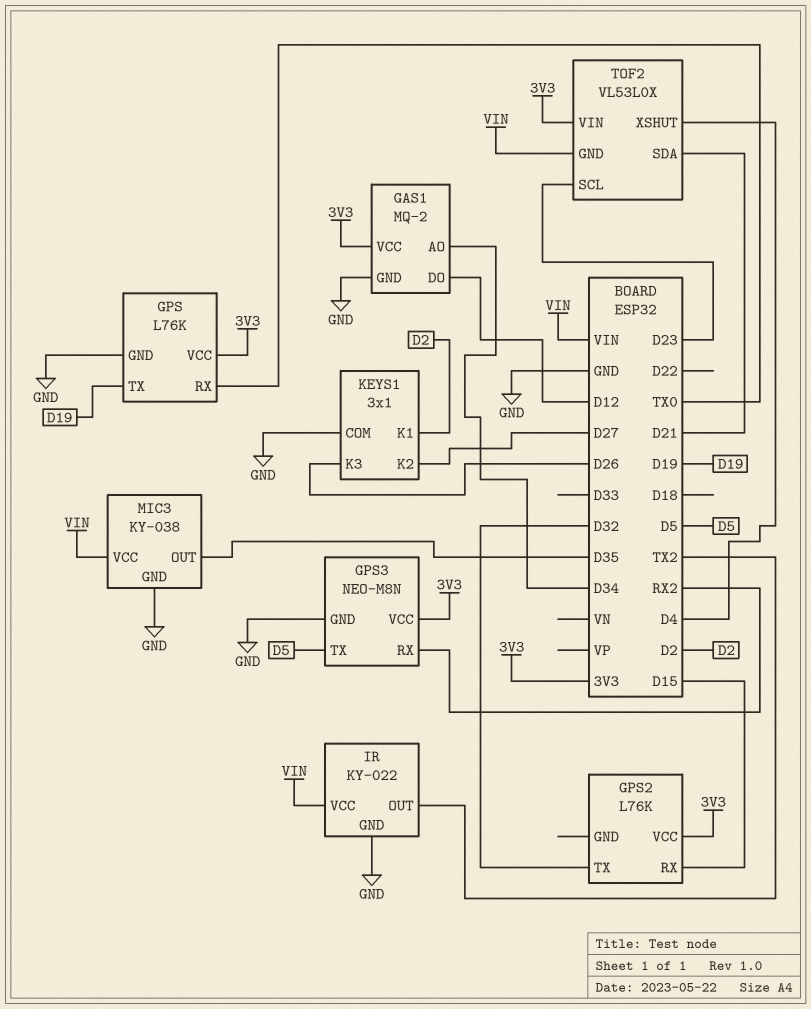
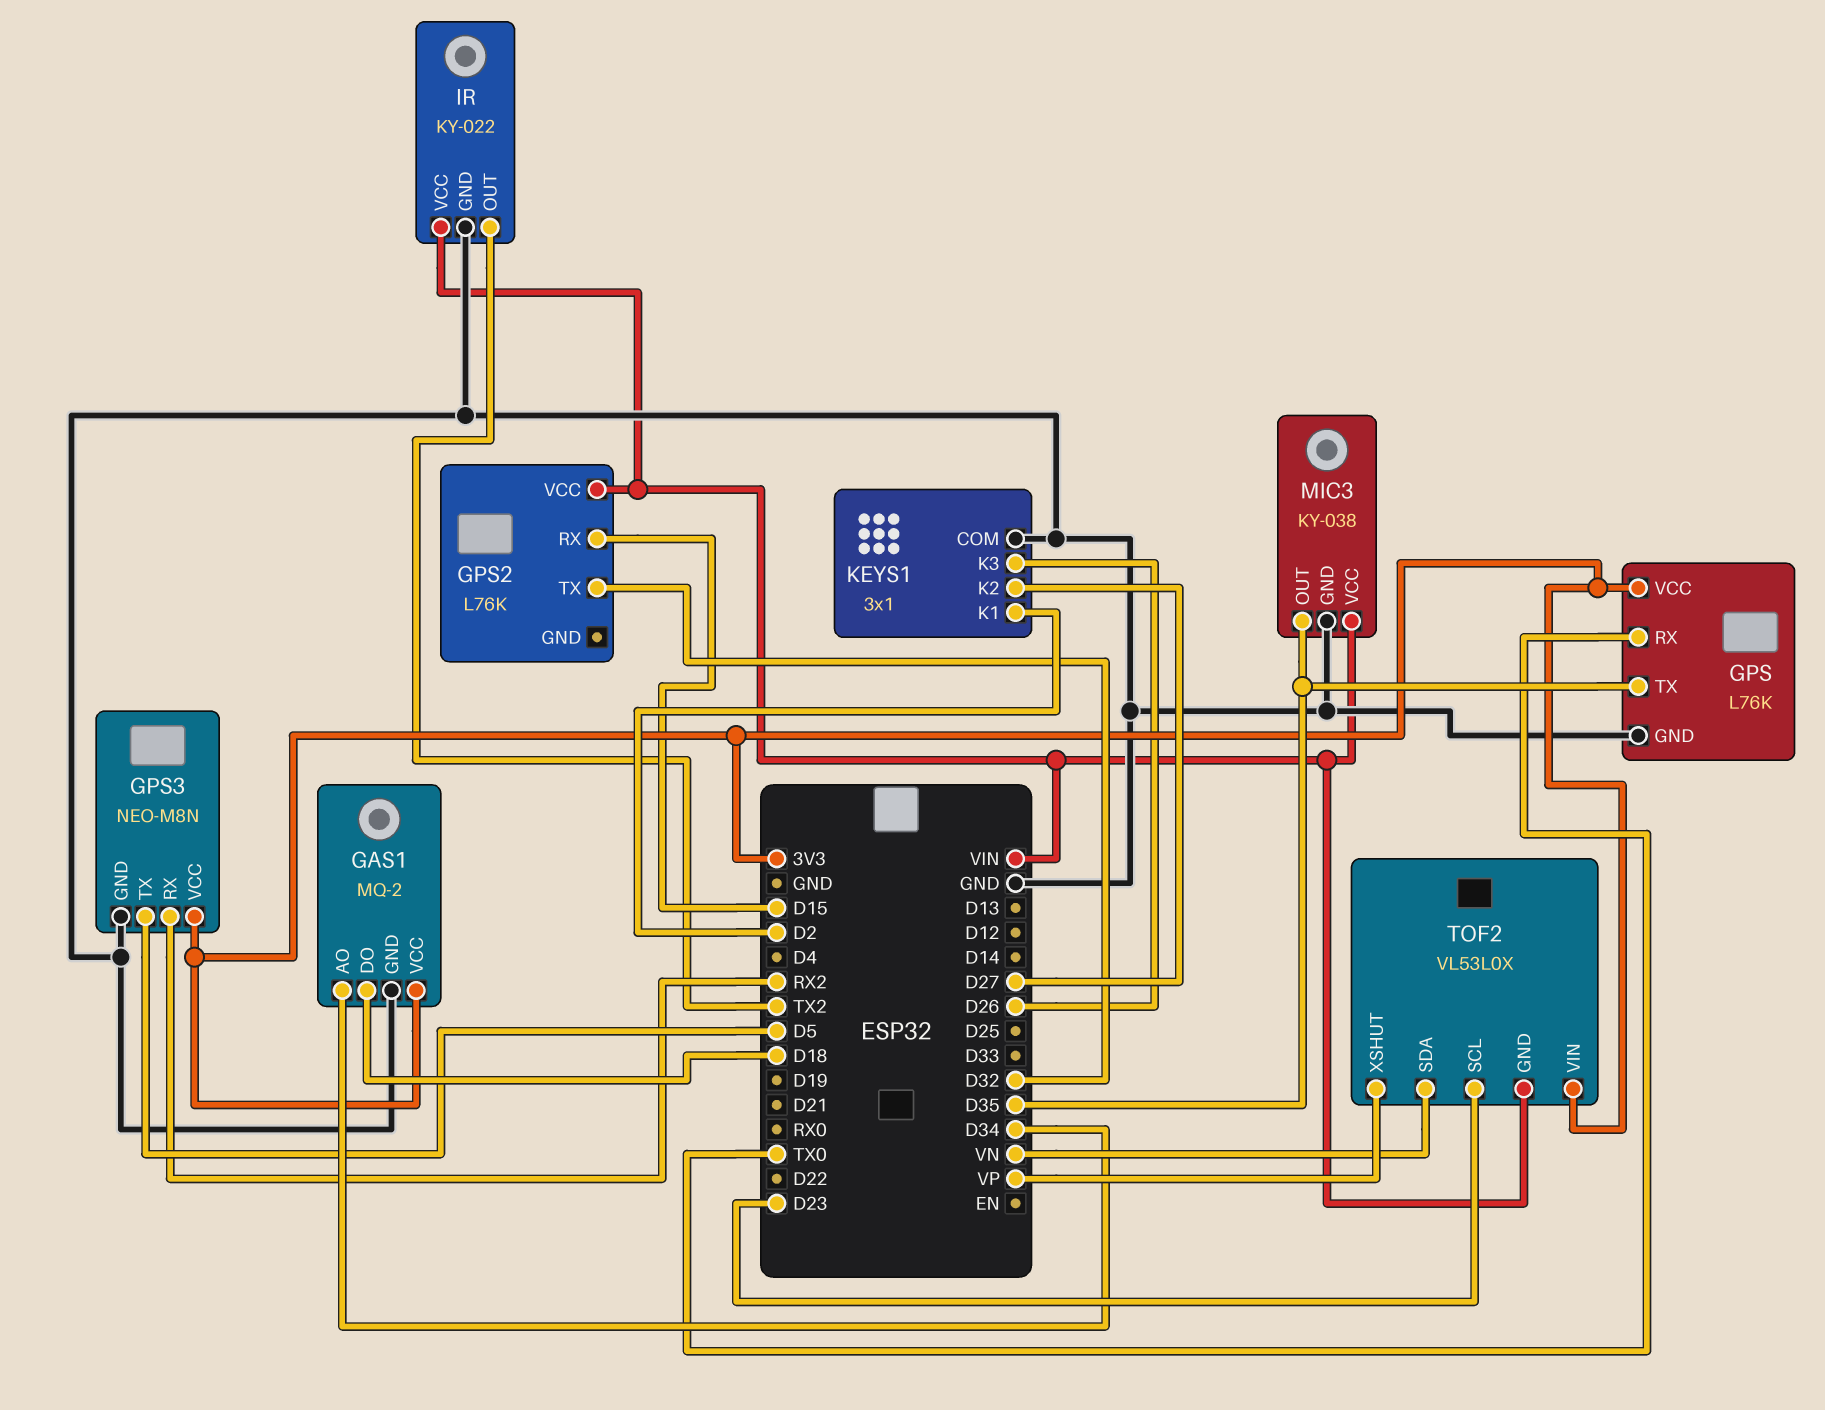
GAS1 pin DO: D12 -> D18
GPS pin TX: D19 -> D35
GPS2 pin VCC: 3V3 -> VIN
TOF2 pin SDA: D21 -> VN
TOF2 pin XSHUT: D4 -> VP

